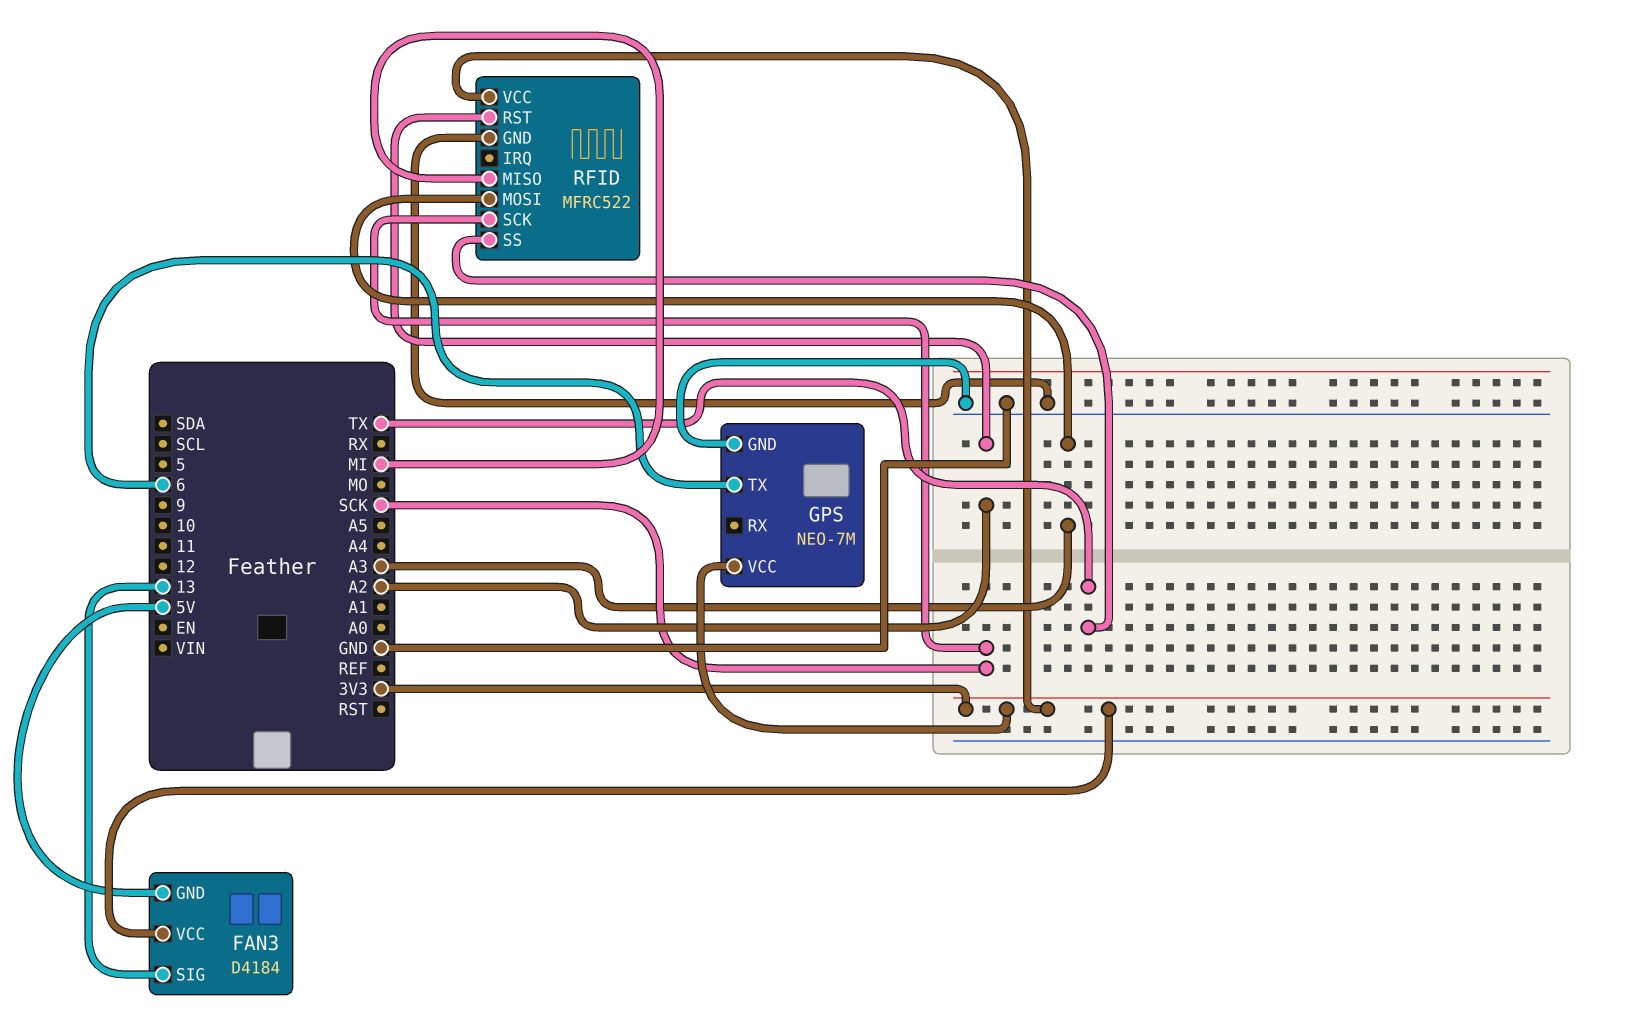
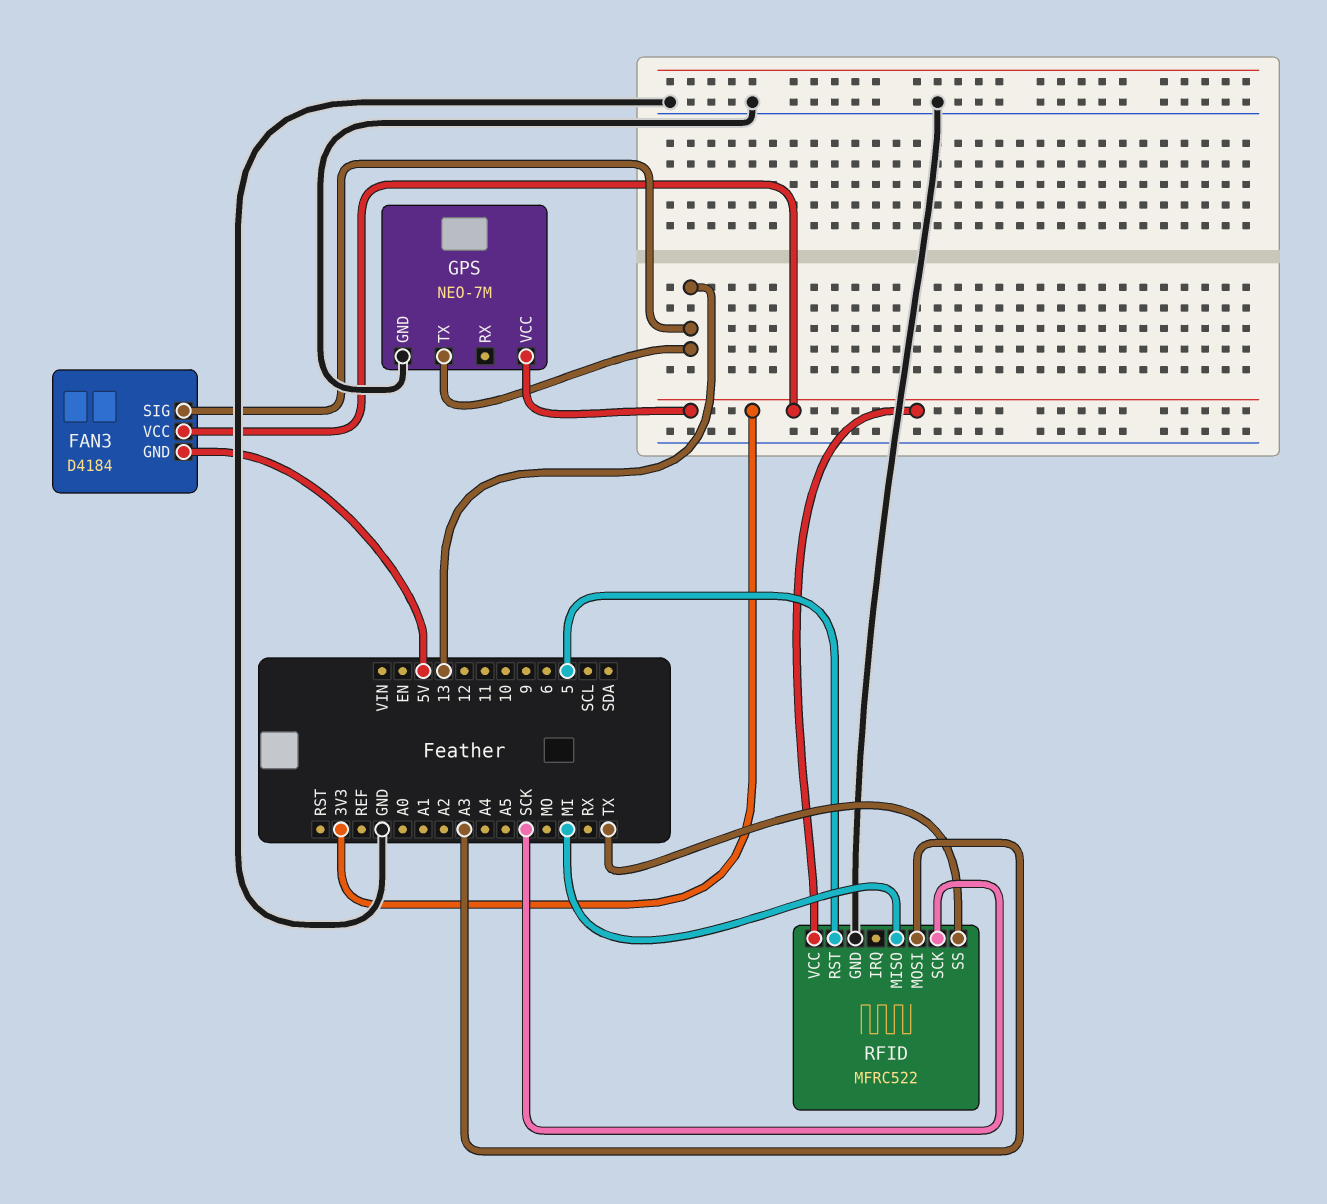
GPS pin TX: 6 -> 13
RFID pin RST: A2 -> 5

